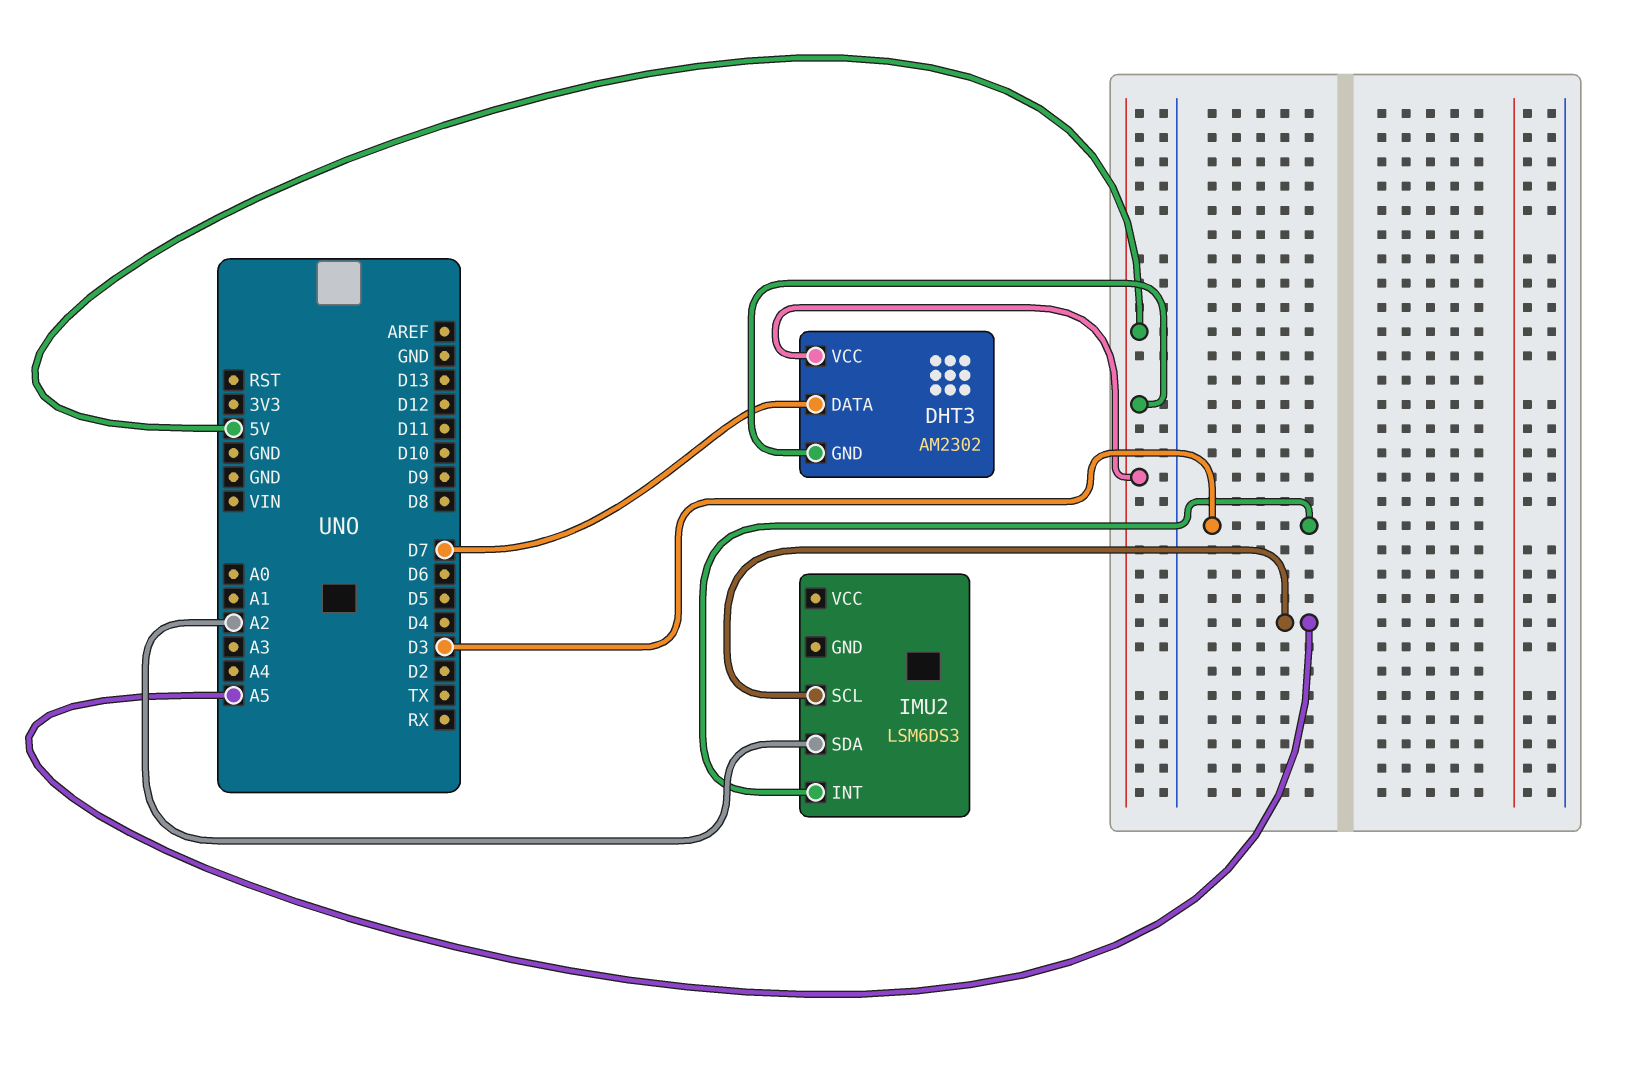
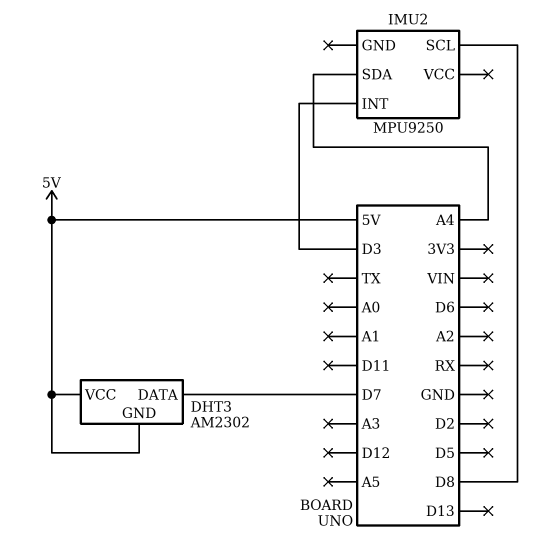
IMU2: LSM6DS3 -> MPU9250
IMU2 pin SCL: A5 -> D8
IMU2 pin SDA: A2 -> A4

